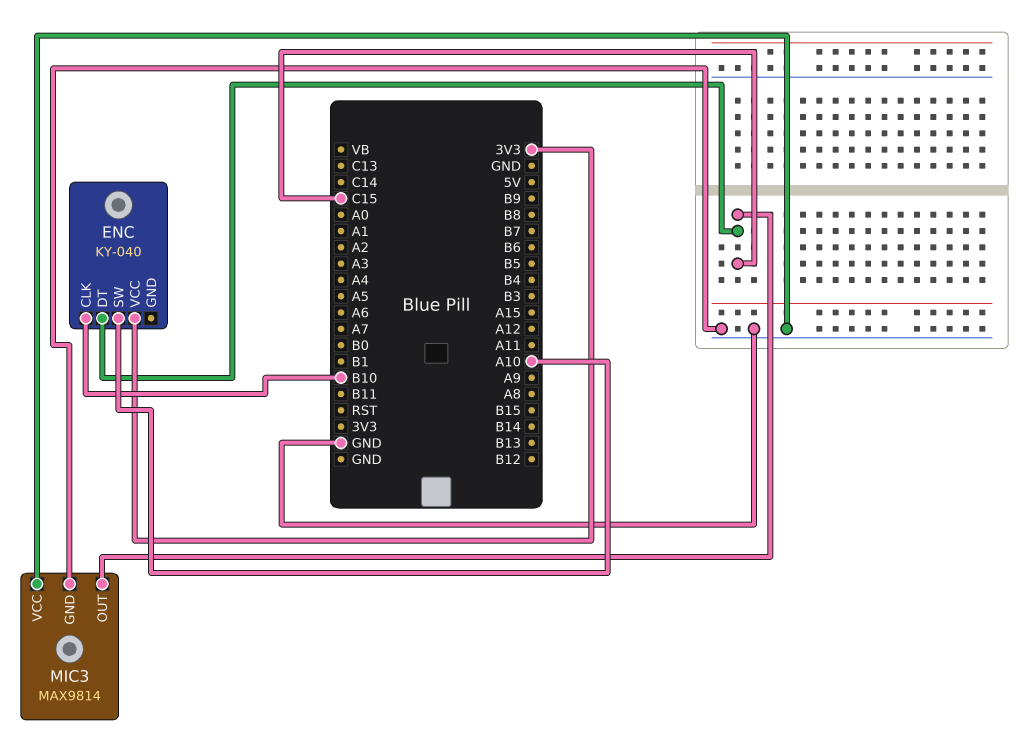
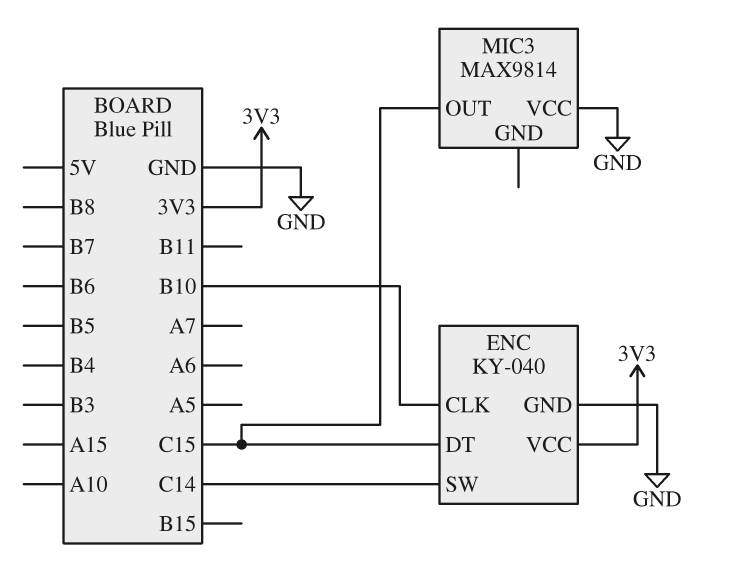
ENC pin GND: none -> GND
ENC pin SW: A10 -> C14
MIC3 pin GND: GND -> none

